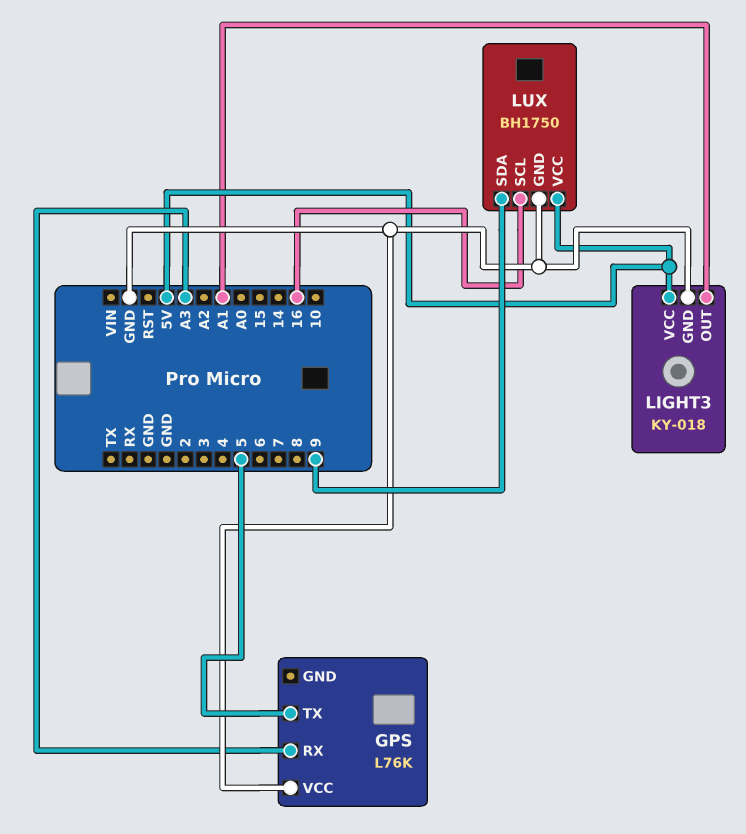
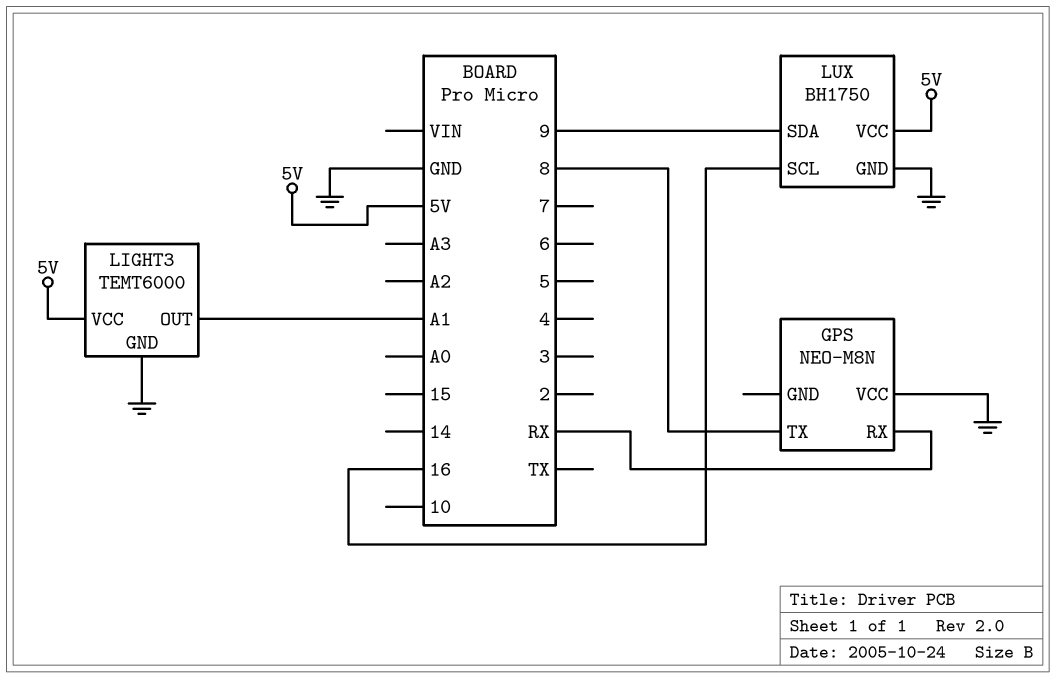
GPS: L76K -> NEO-M8N
GPS pin RX: A3 -> RX
GPS pin TX: 5 -> 8
LIGHT3: KY-018 -> TEMT6000

